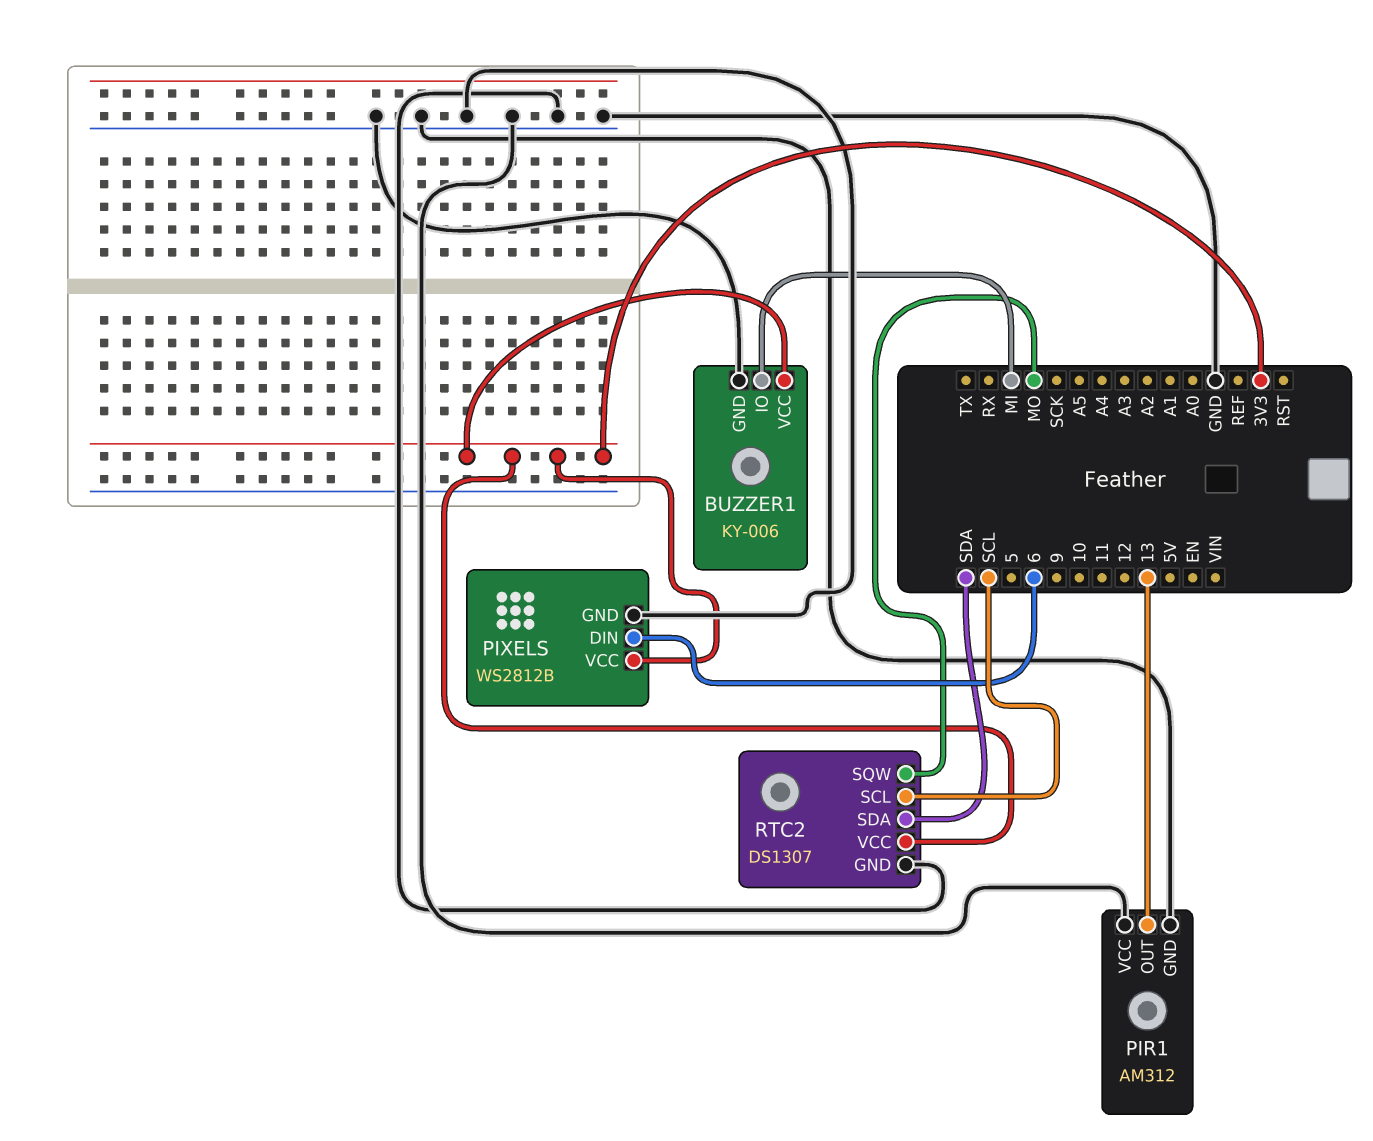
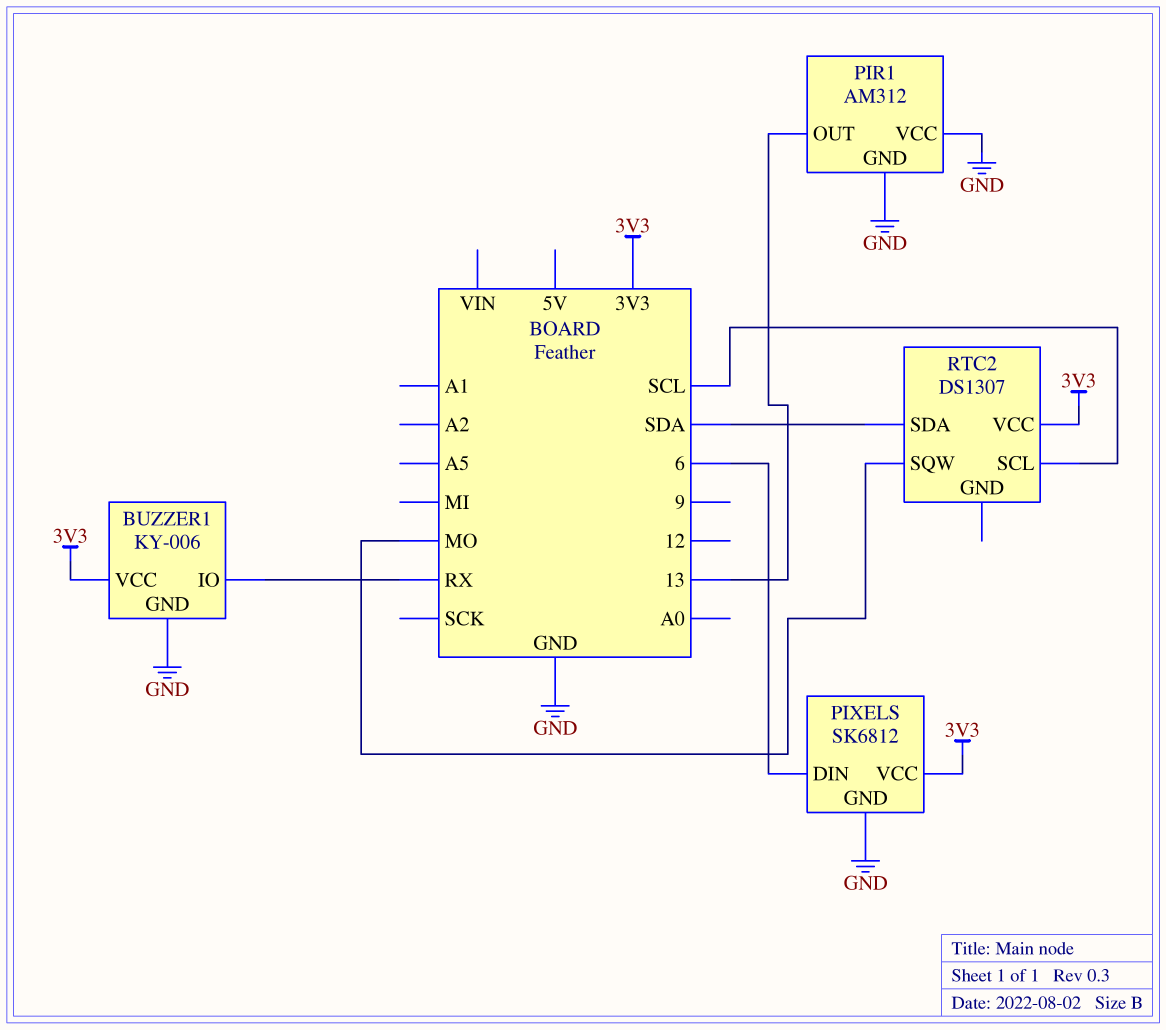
BUZZER1 pin IO: MI -> RX
PIXELS: WS2812B -> SK6812
RTC2 pin GND: GND -> none

